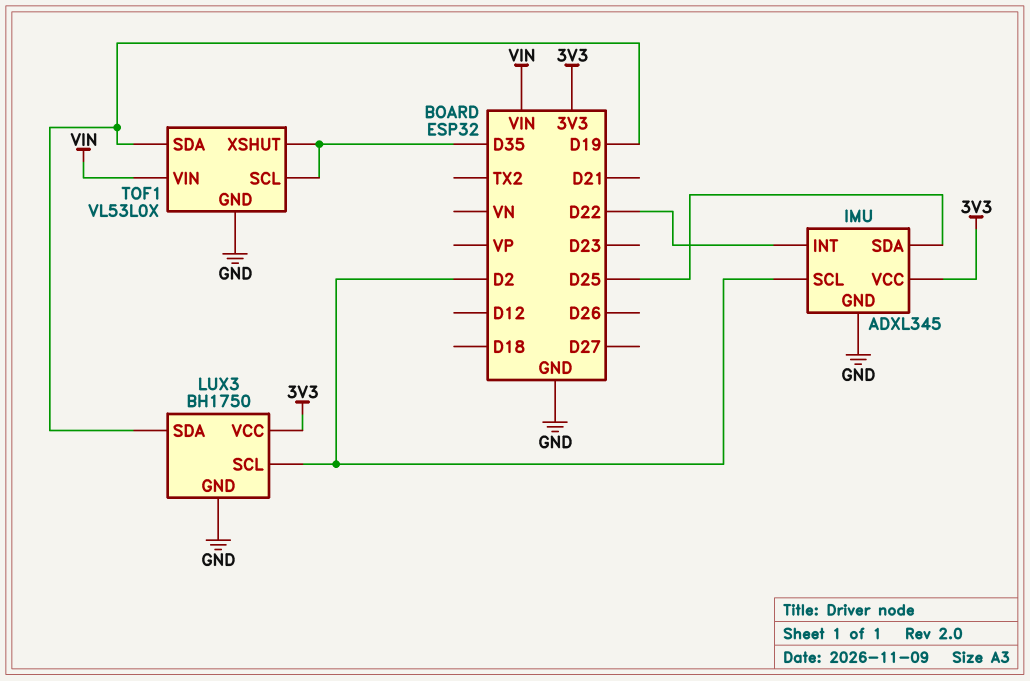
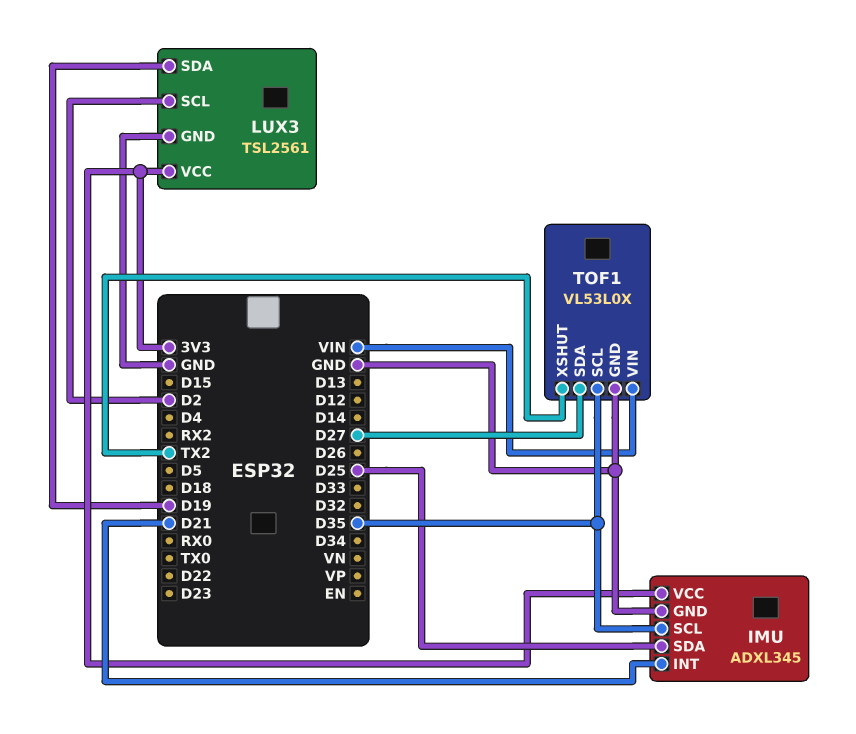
IMU pin INT: D22 -> D21
IMU pin SCL: D2 -> D35
LUX3: BH1750 -> TSL2561
TOF1 pin SDA: D19 -> D27
TOF1 pin XSHUT: D35 -> TX2

